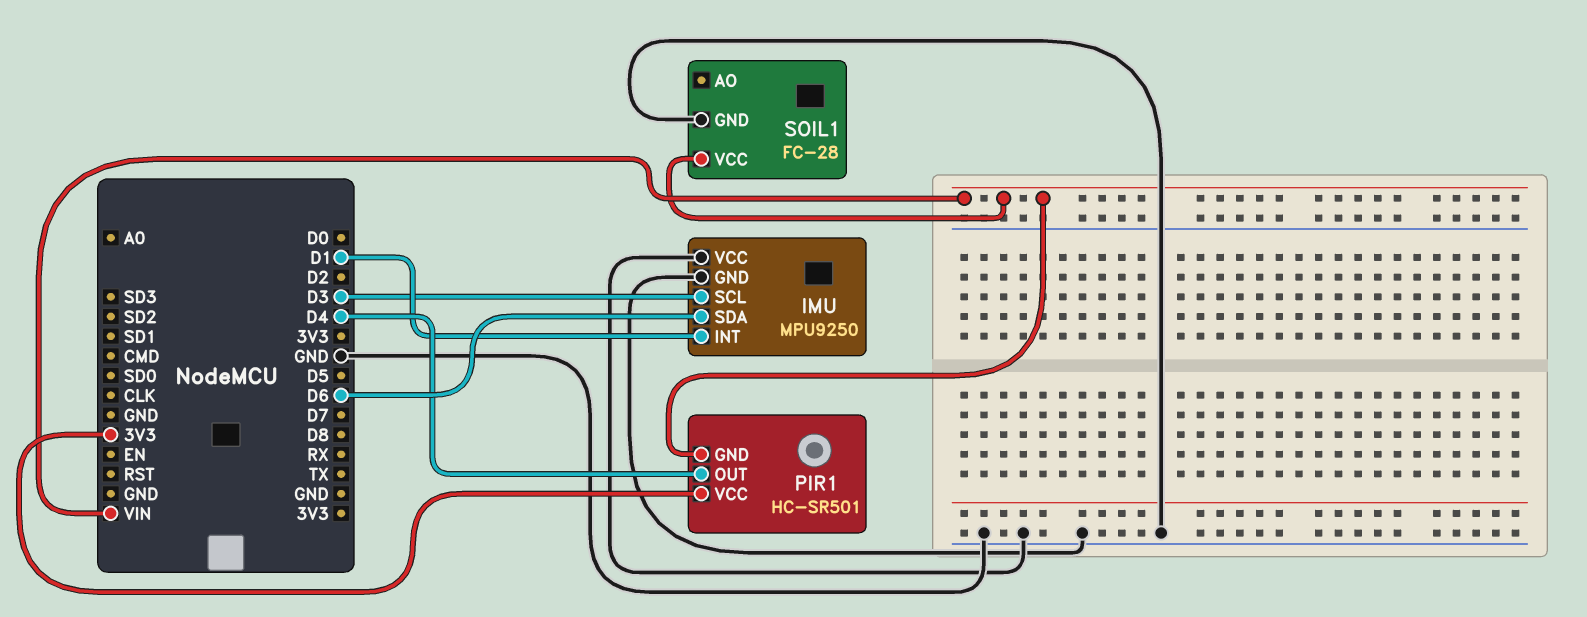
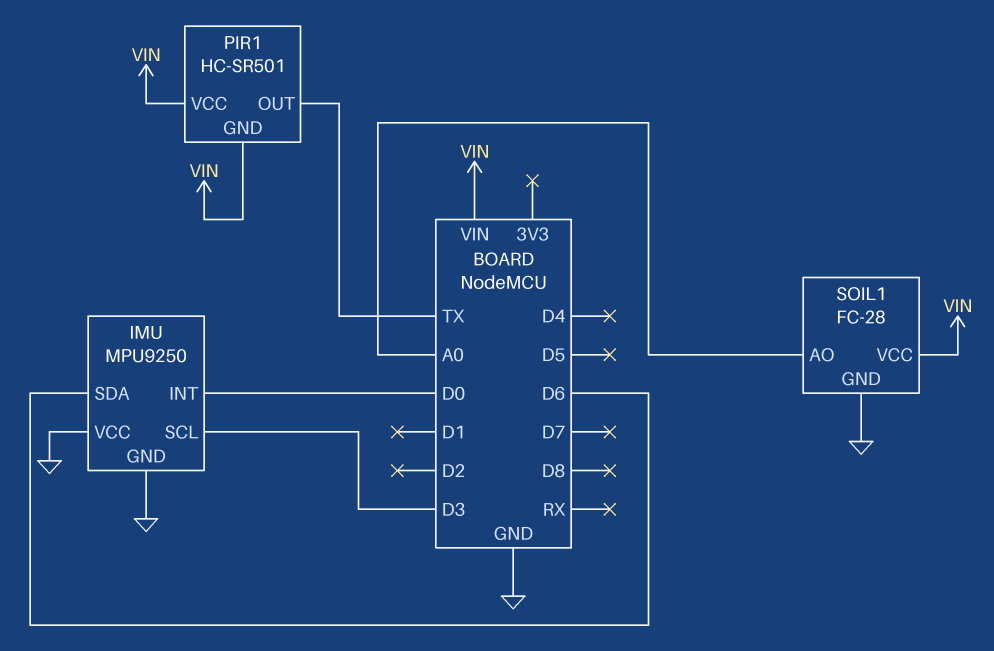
IMU pin INT: D1 -> D0
PIR1 pin OUT: D4 -> TX
PIR1 pin VCC: 3V3 -> VIN
SOIL1 pin AO: none -> A0

